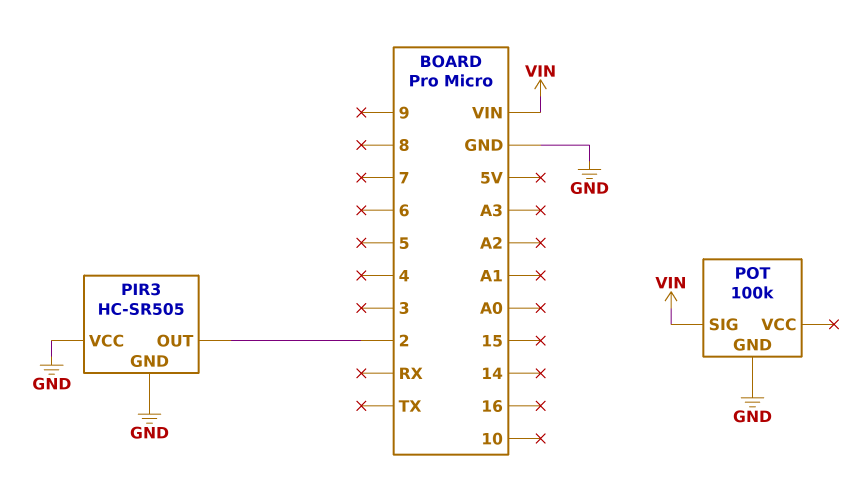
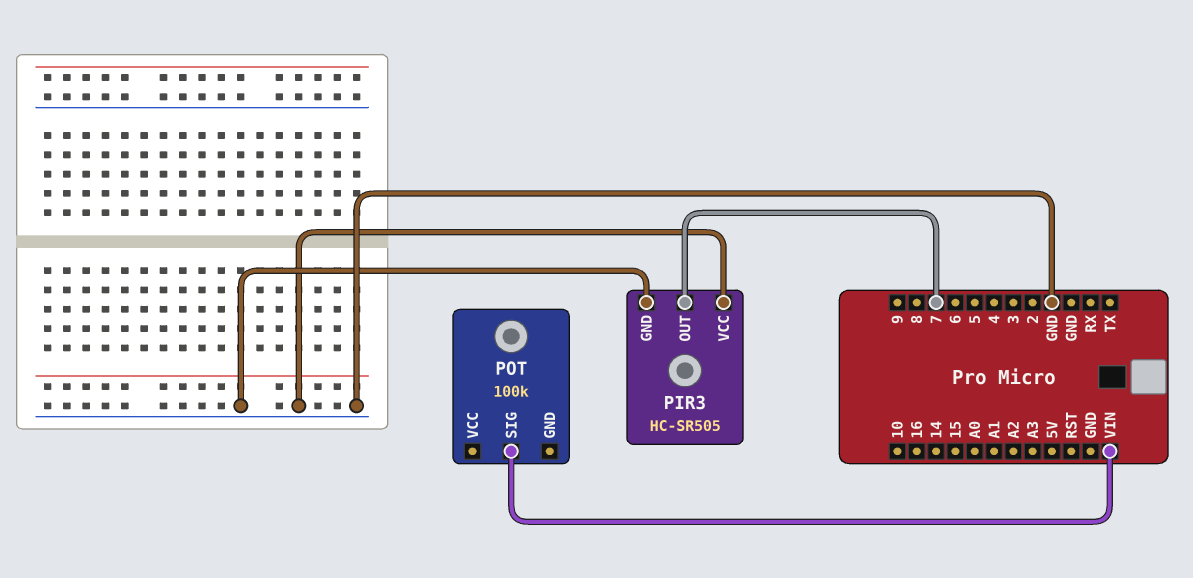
PIR3 pin OUT: 2 -> 7
POT pin GND: GND -> none

